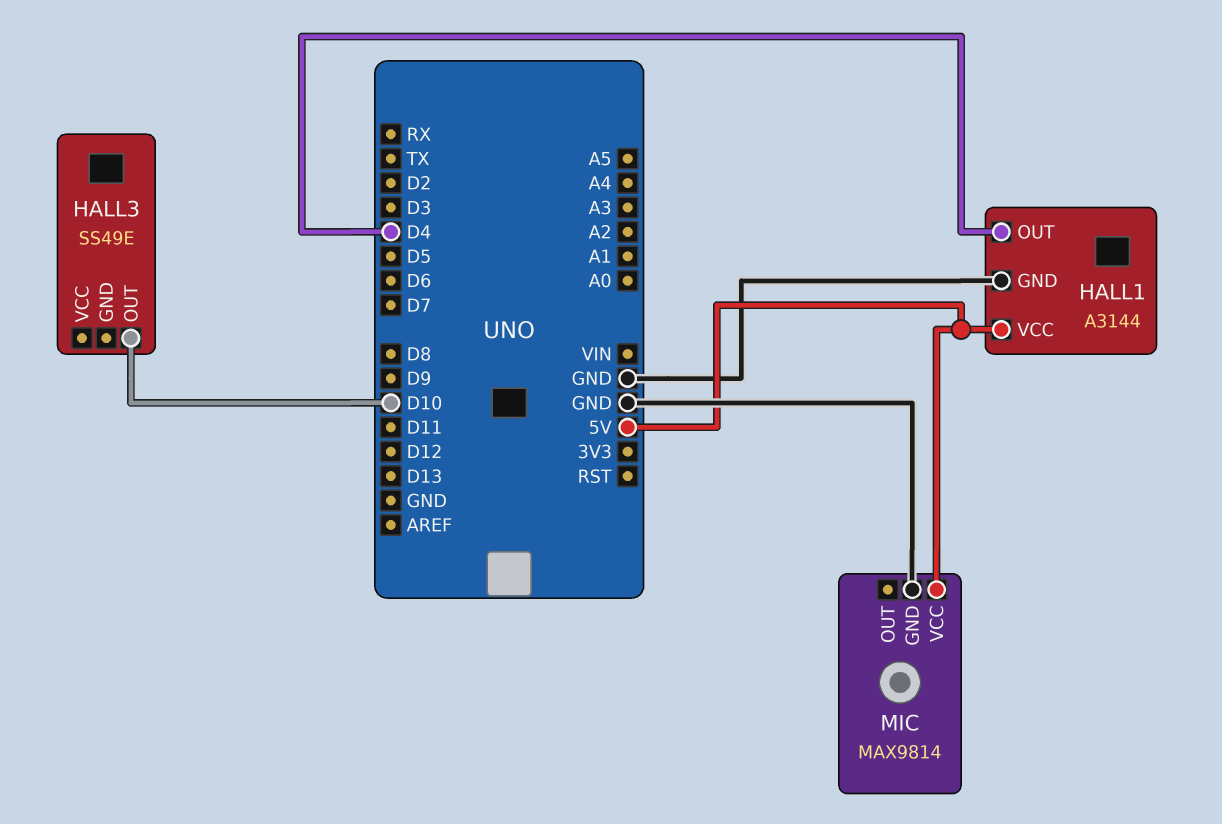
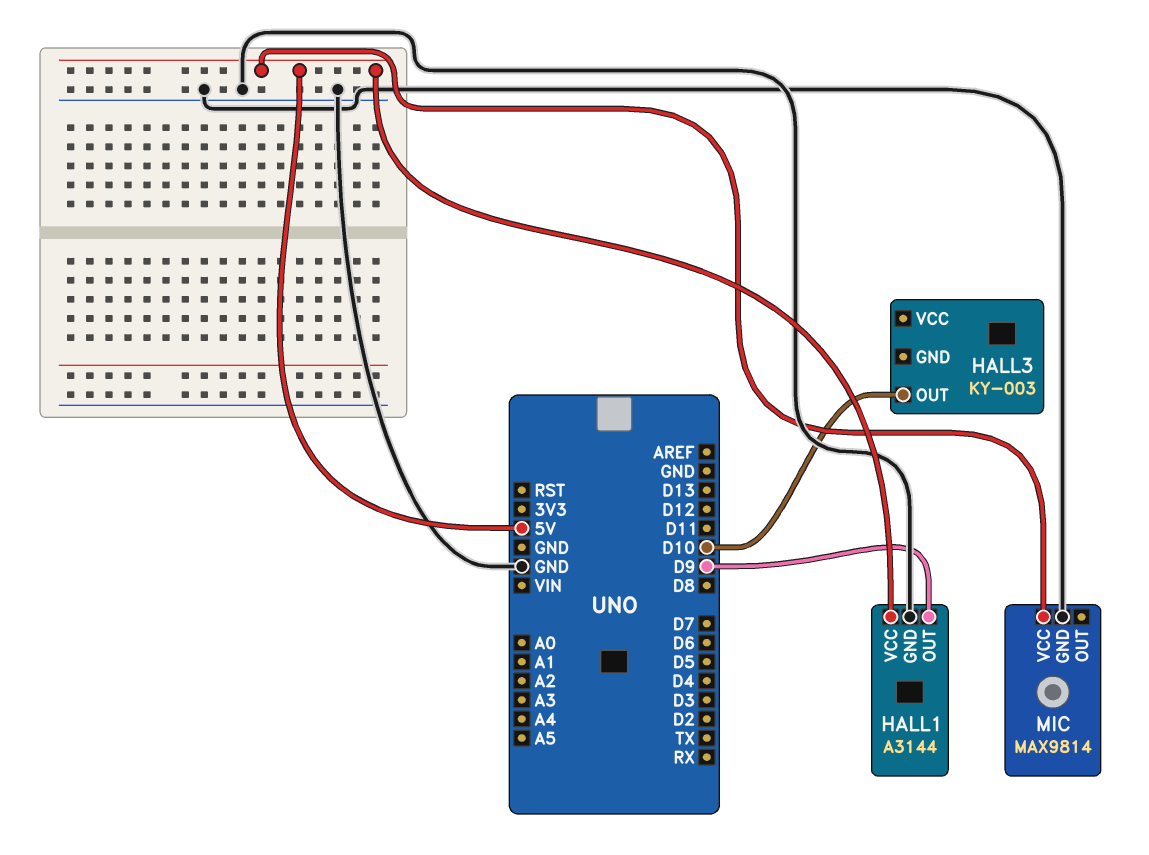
HALL1 pin OUT: D4 -> D9
HALL3: SS49E -> KY-003

